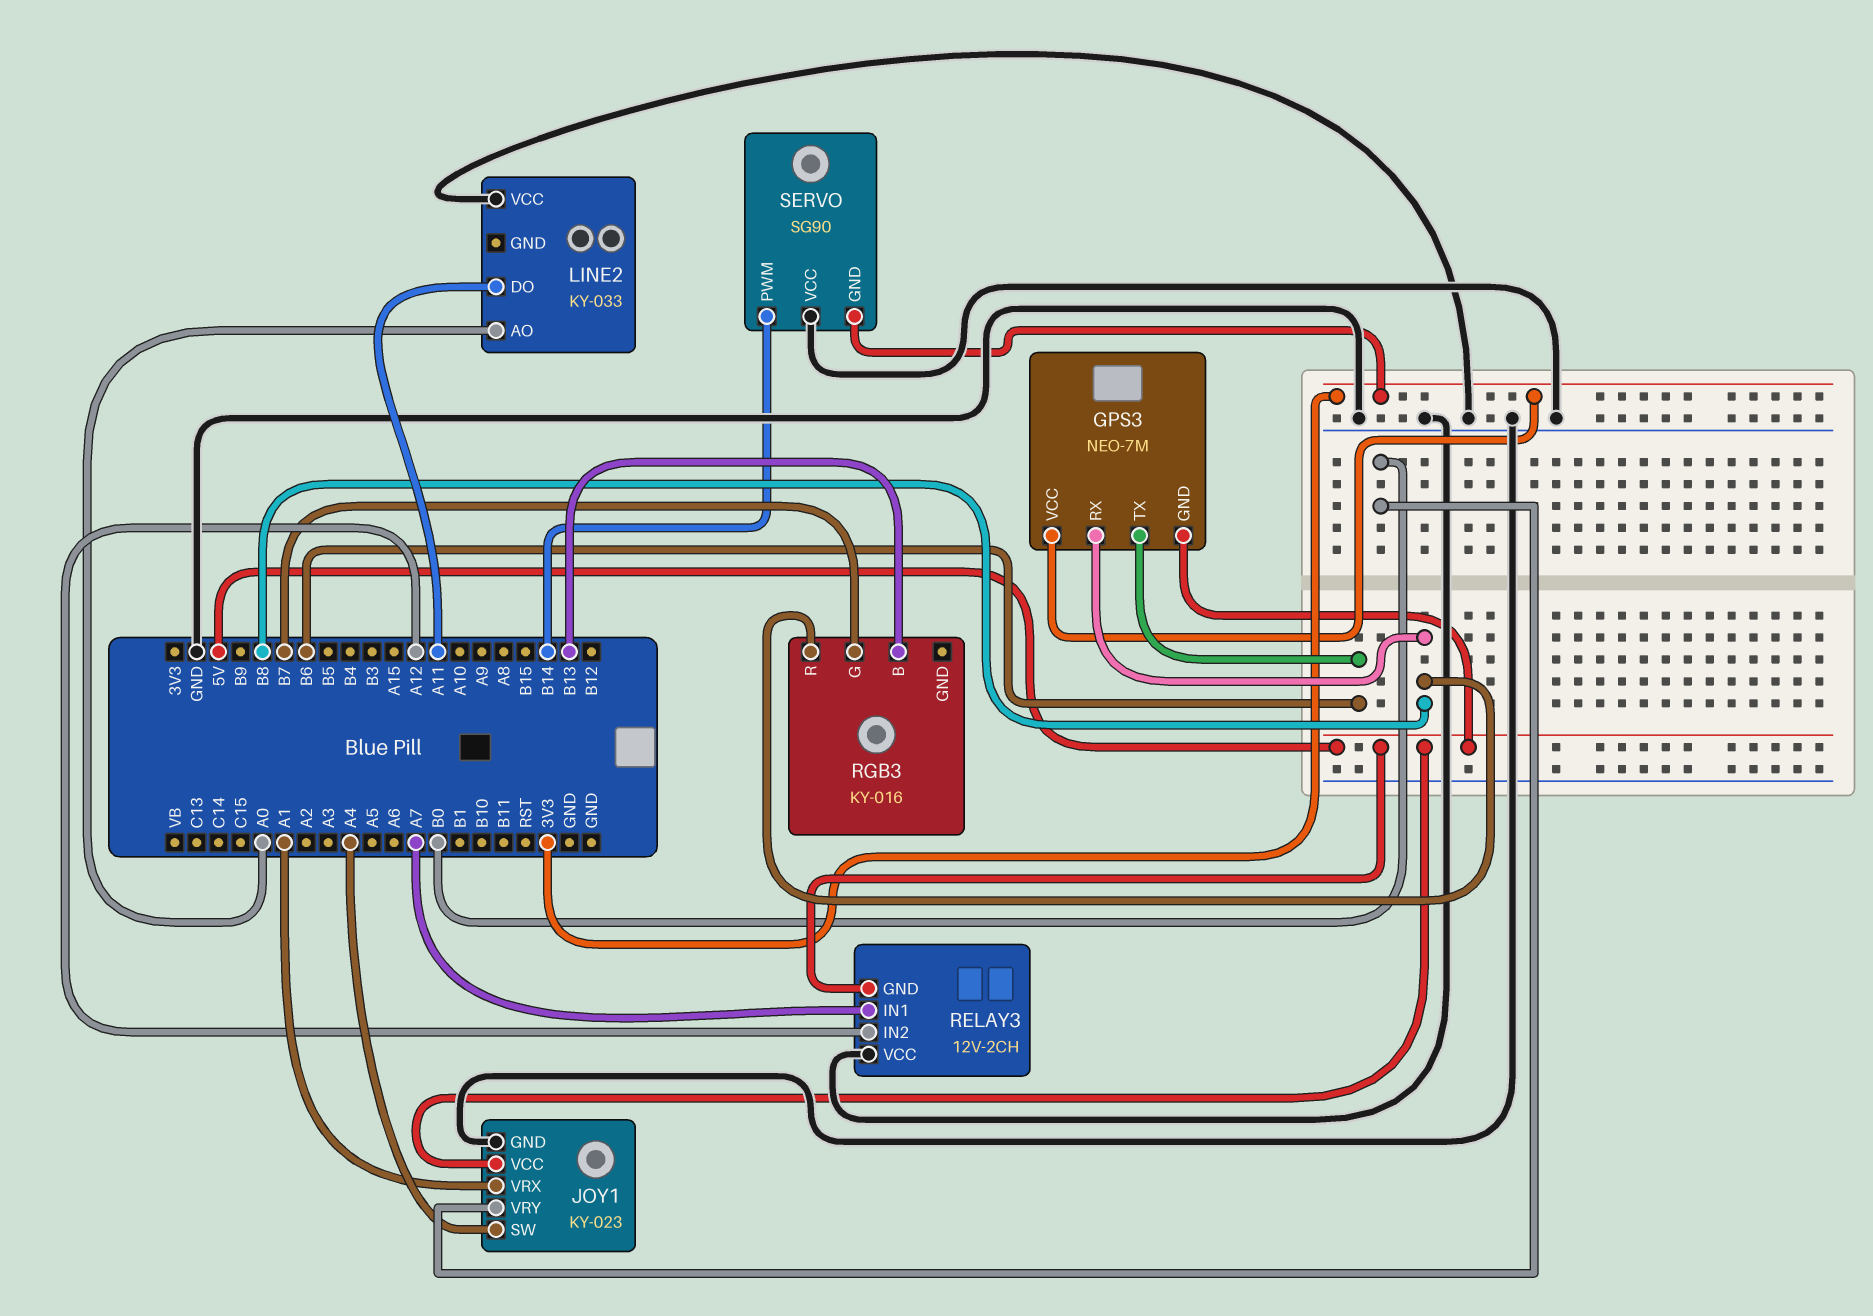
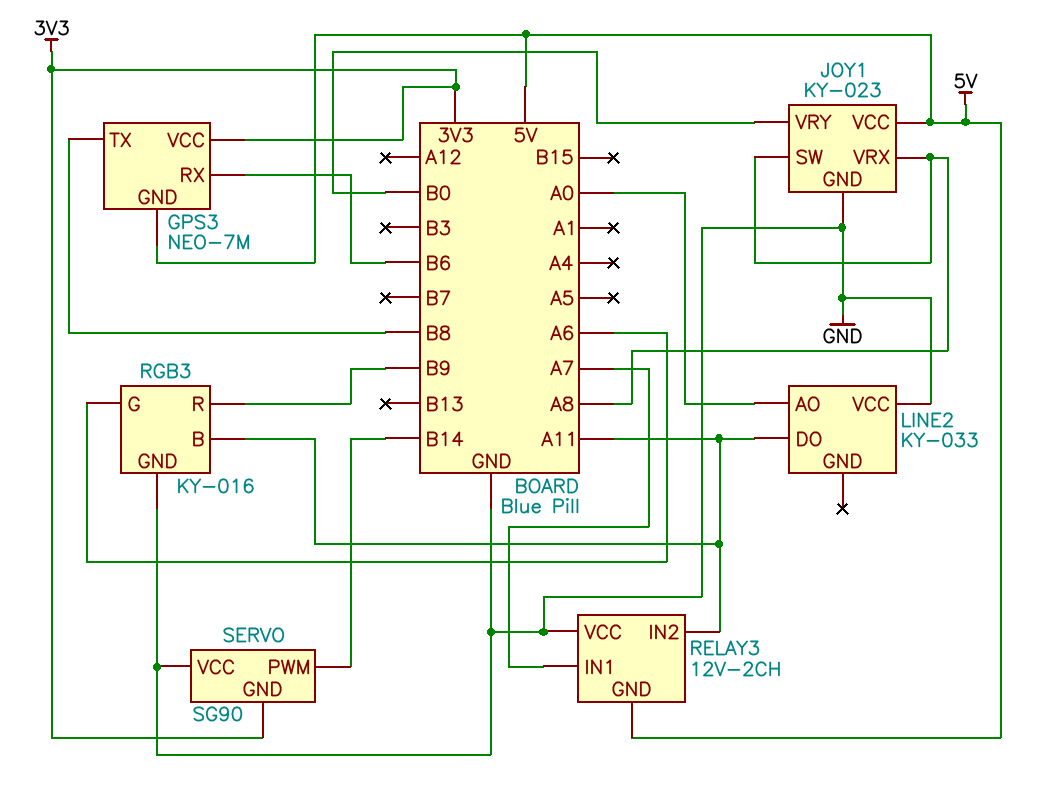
GPS3 pin RX: B8 -> B6
GPS3 pin TX: B6 -> B8
JOY1 pin SW: A4 -> A8
JOY1 pin VRX: A1 -> A8
RELAY3 pin IN2: A12 -> A11
RGB3 pin B: B13 -> A11
RGB3 pin G: B7 -> A6
RGB3 pin GND: none -> GND
RGB3 pin R: B8 -> B9

